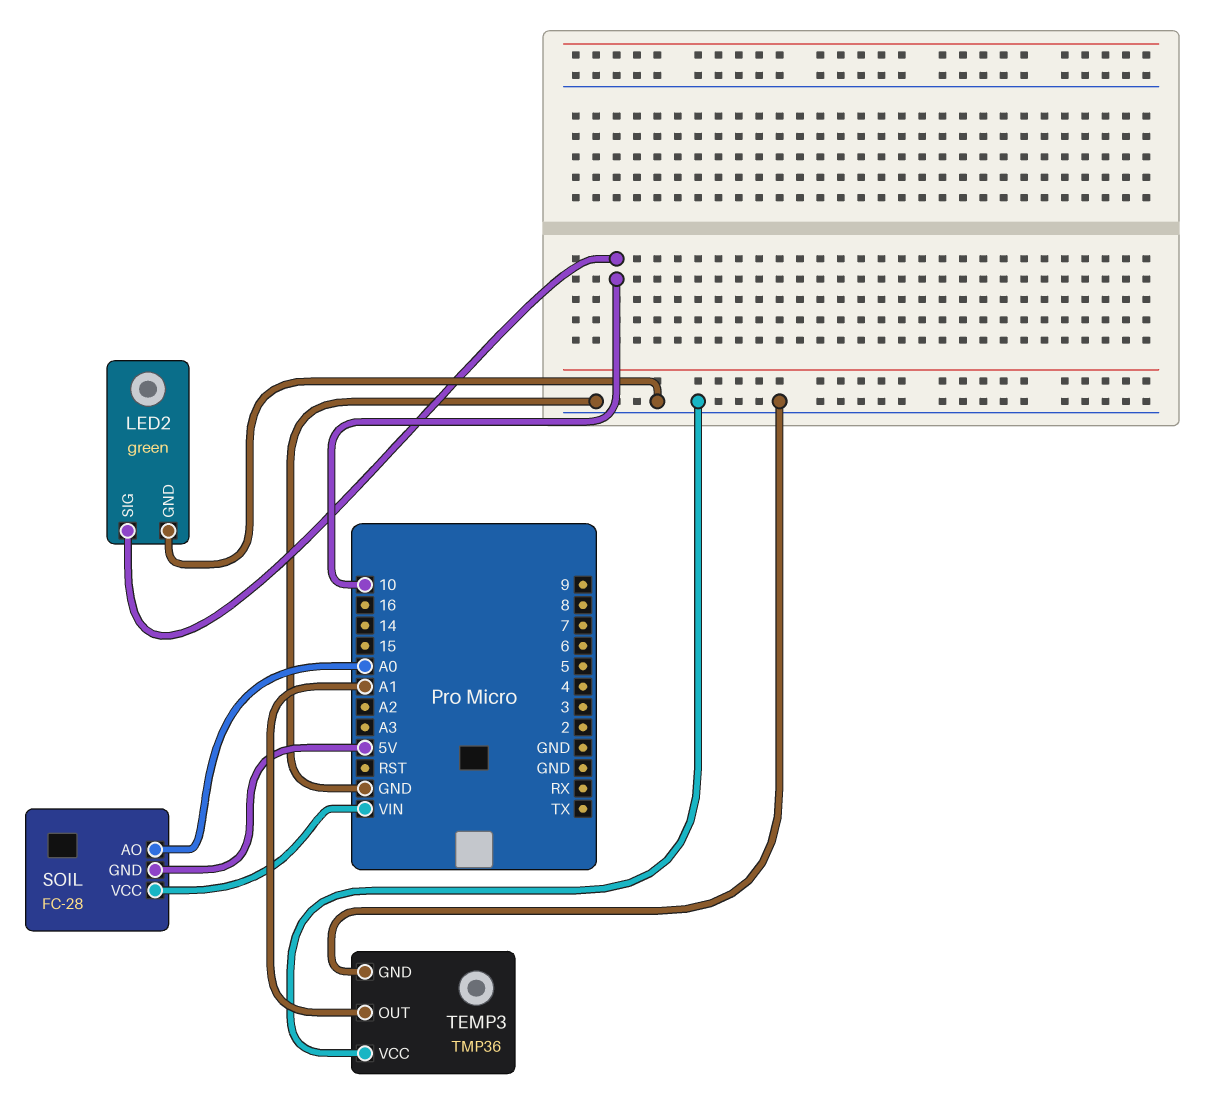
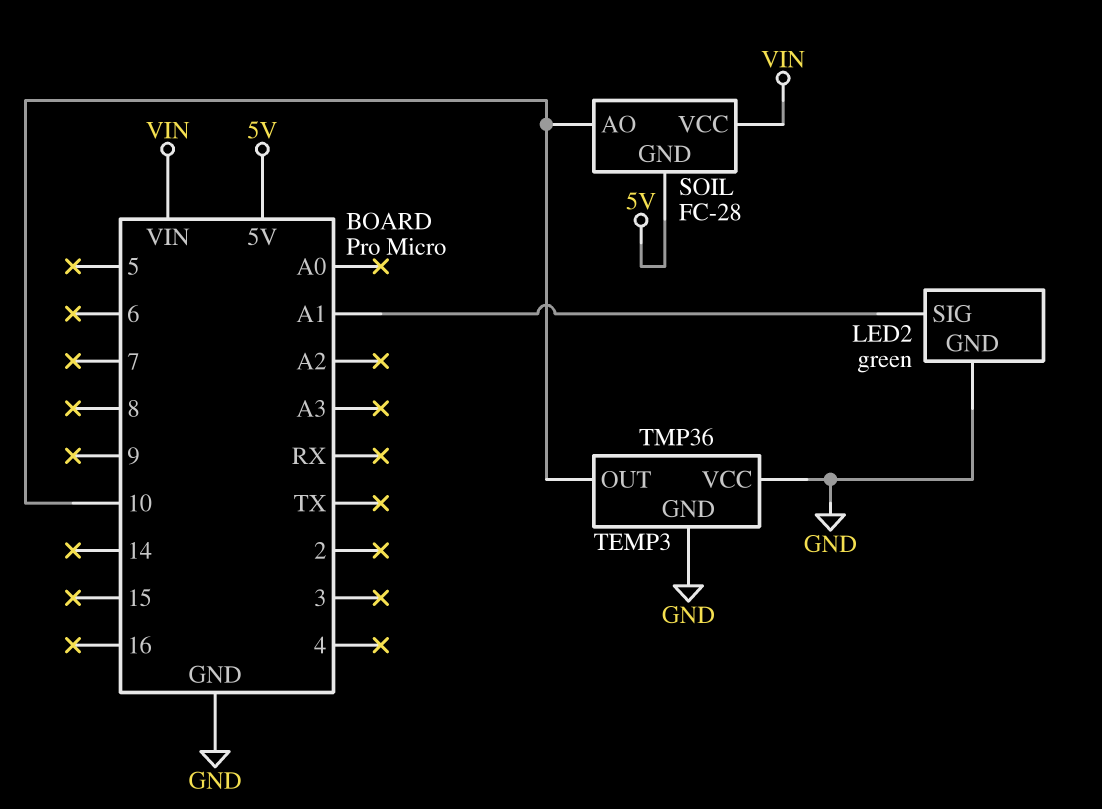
LED2 pin SIG: 10 -> A1
SOIL pin AO: A0 -> 10
TEMP3 pin OUT: A1 -> 10

